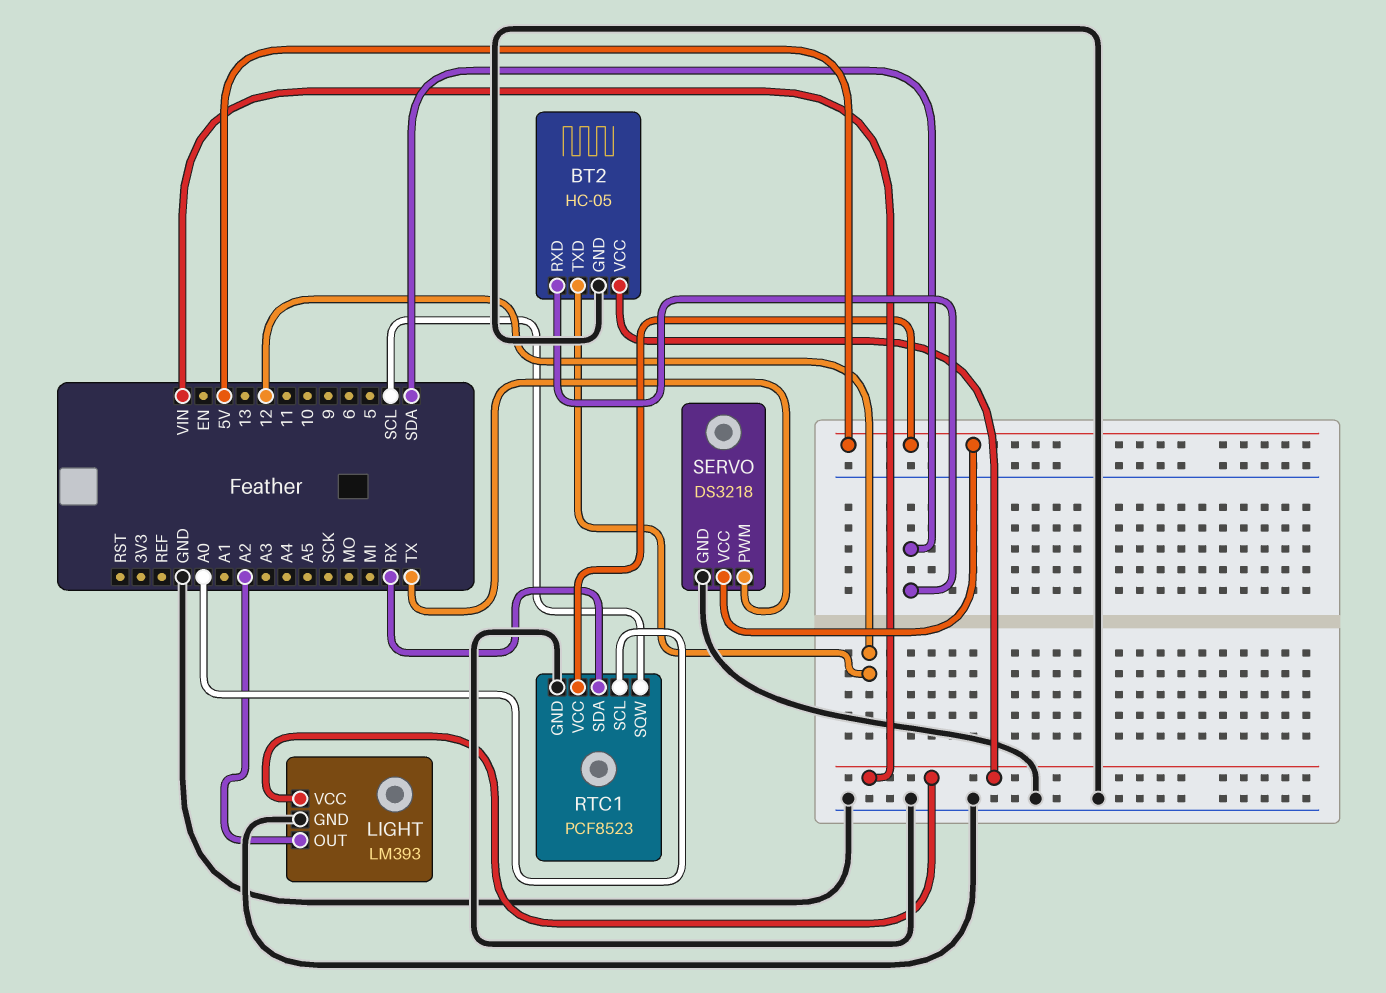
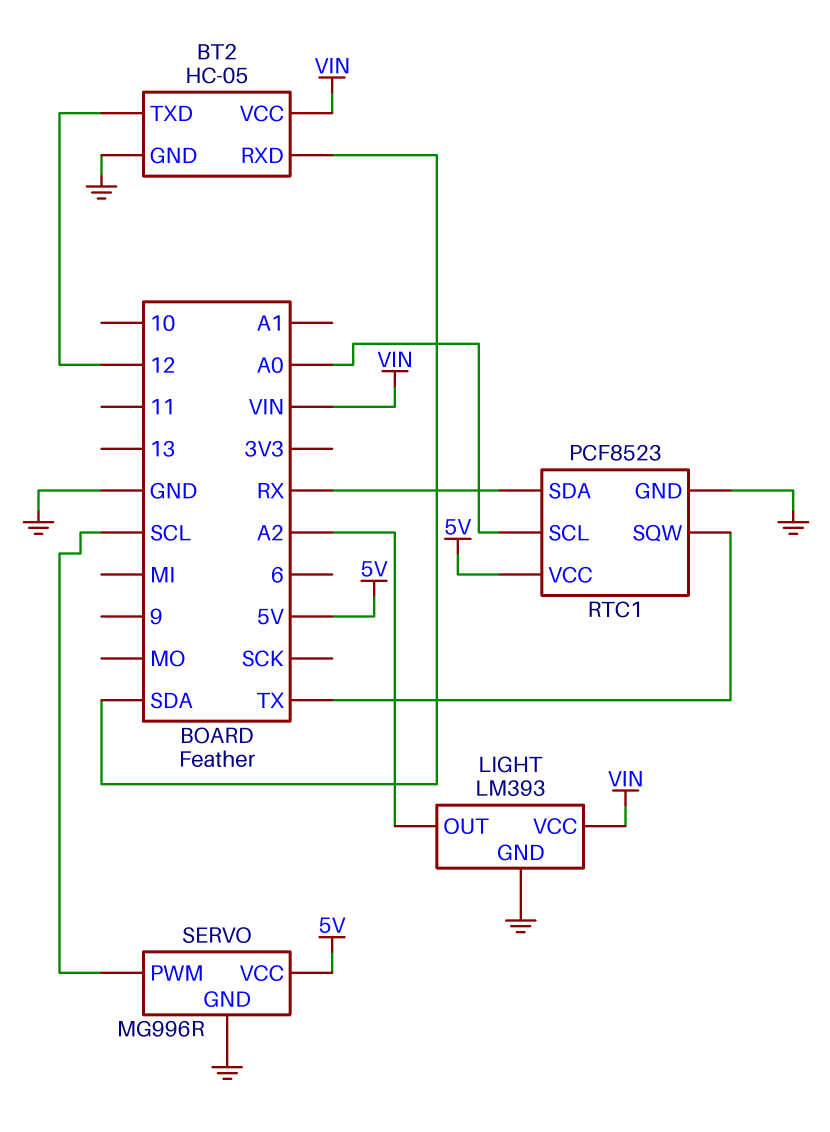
RTC1 pin SQW: SCL -> TX
SERVO: DS3218 -> MG996R
SERVO pin PWM: TX -> SCL

